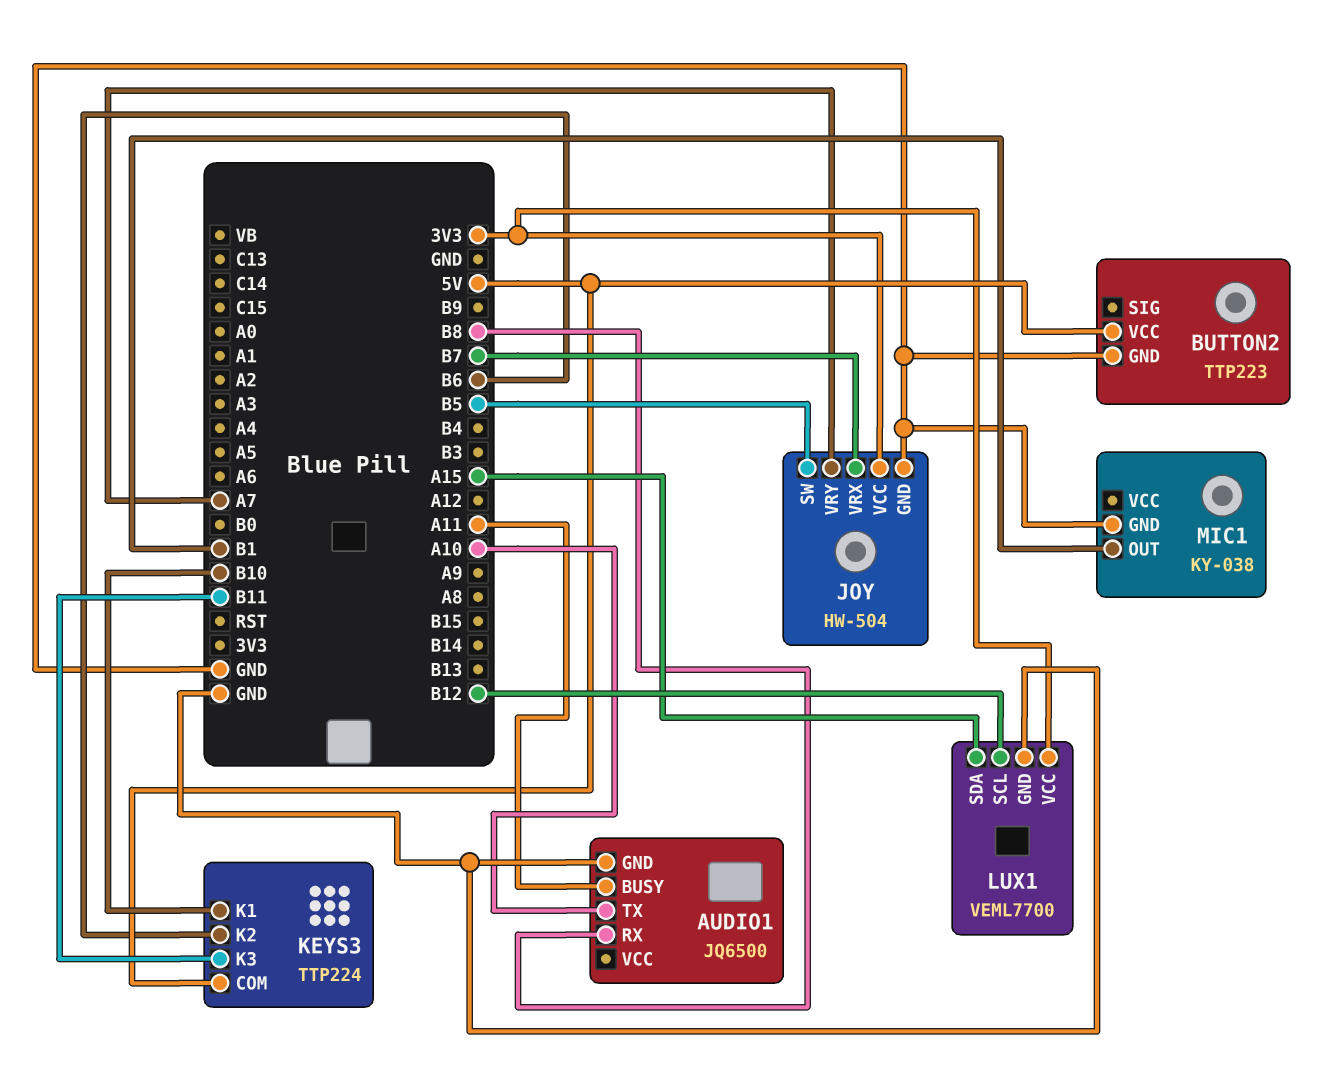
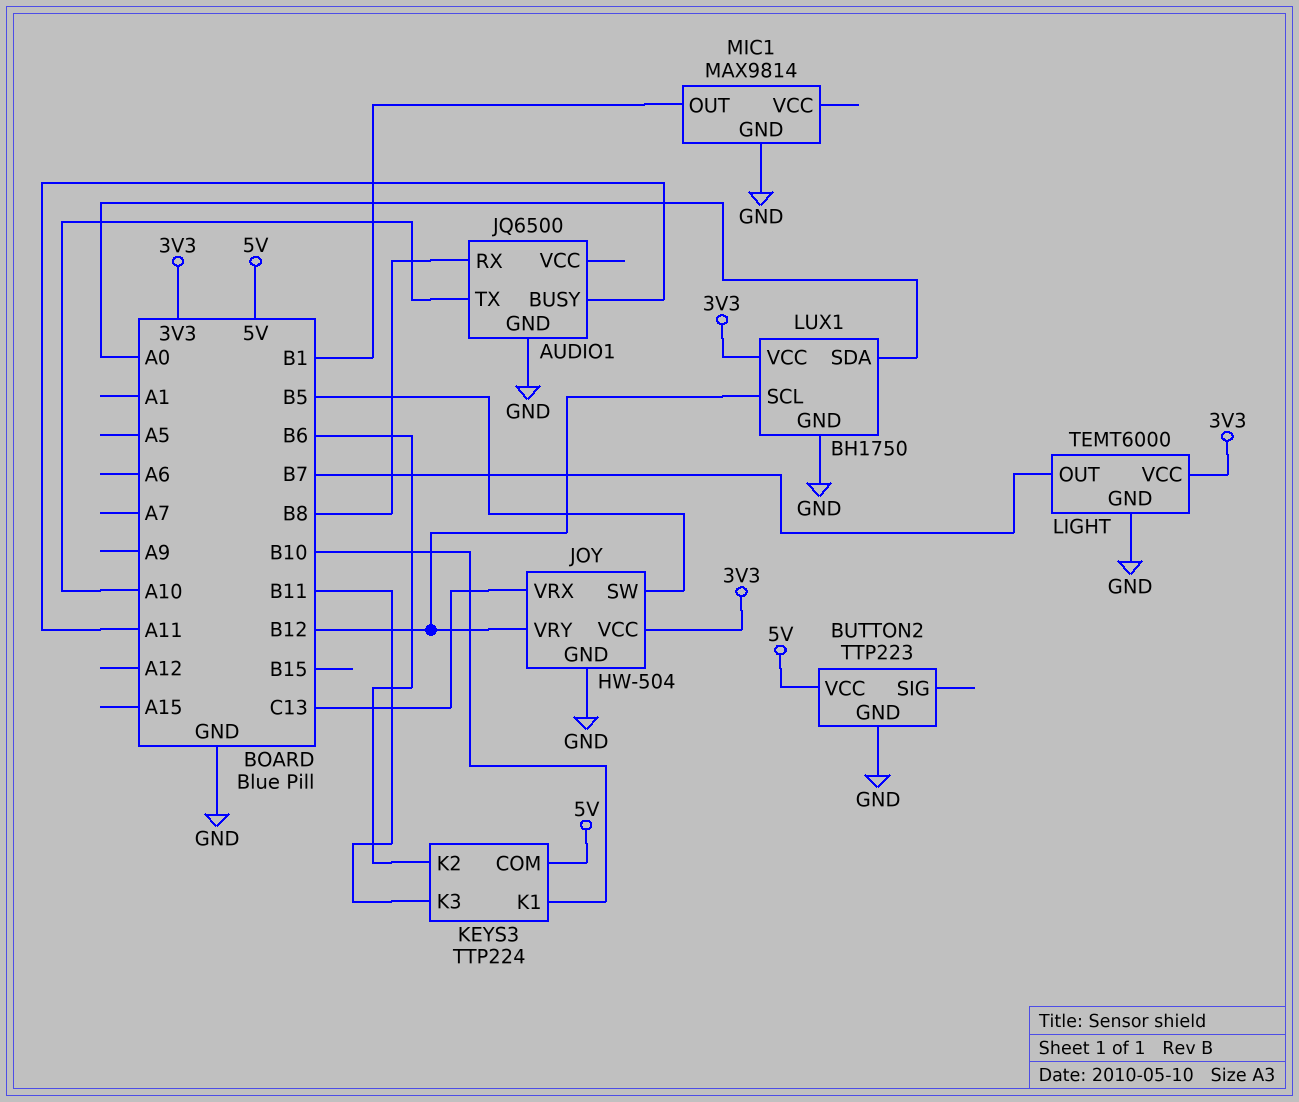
JOY pin VRX: B7 -> C13
JOY pin VRY: A7 -> B12
LIGHT: none -> TEMT6000
LIGHT pin GND: none -> GND
LIGHT pin OUT: none -> B7
LIGHT pin VCC: none -> 3V3
LUX1: VEML7700 -> BH1750
LUX1 pin SDA: A15 -> A0
MIC1: KY-038 -> MAX9814

